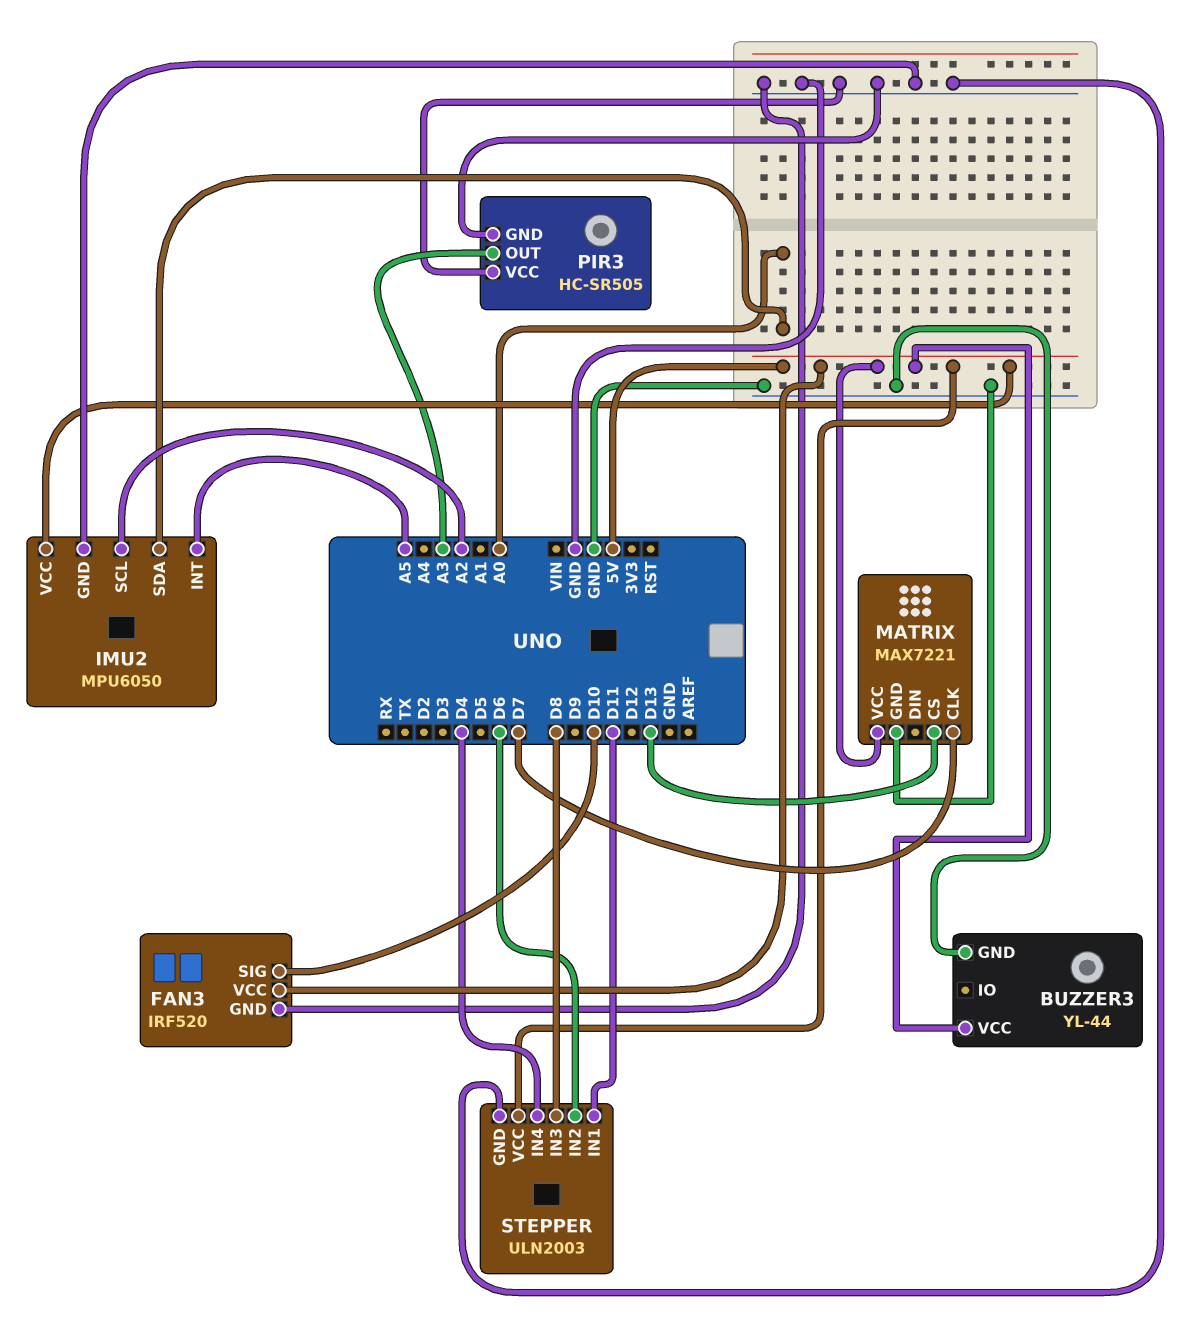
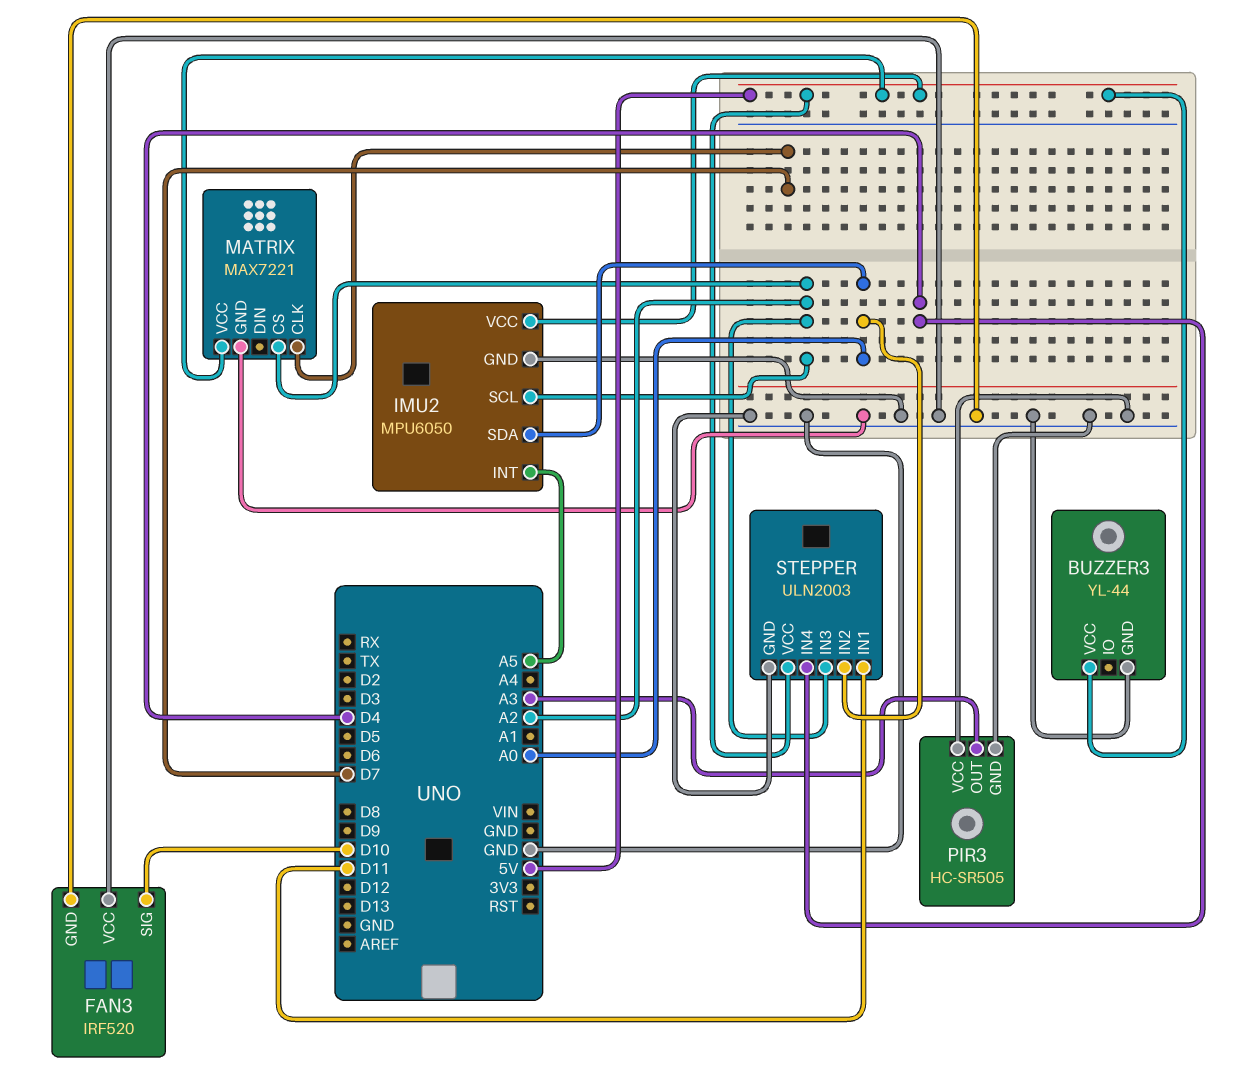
FAN3 pin VCC: 5V -> GND
MATRIX pin CS: D13 -> A2
STEPPER pin IN2: D6 -> A0
STEPPER pin IN3: D8 -> A2

